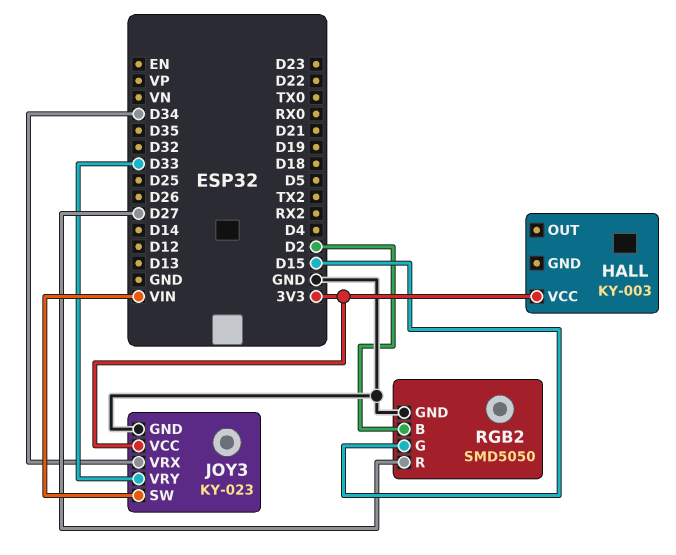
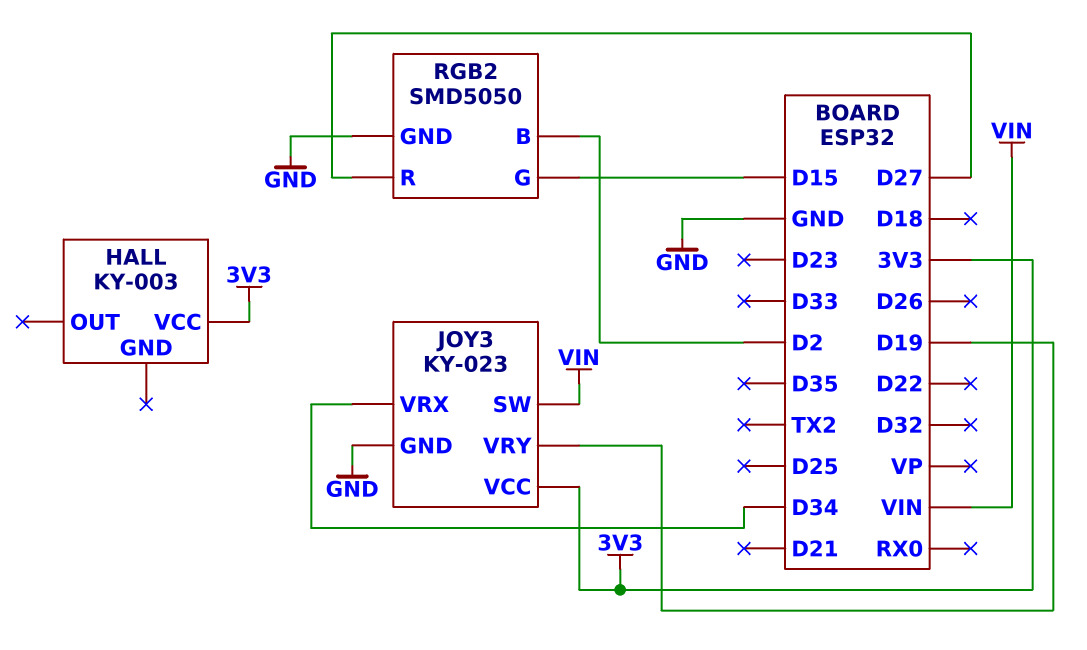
JOY3 pin VRY: D33 -> D19

